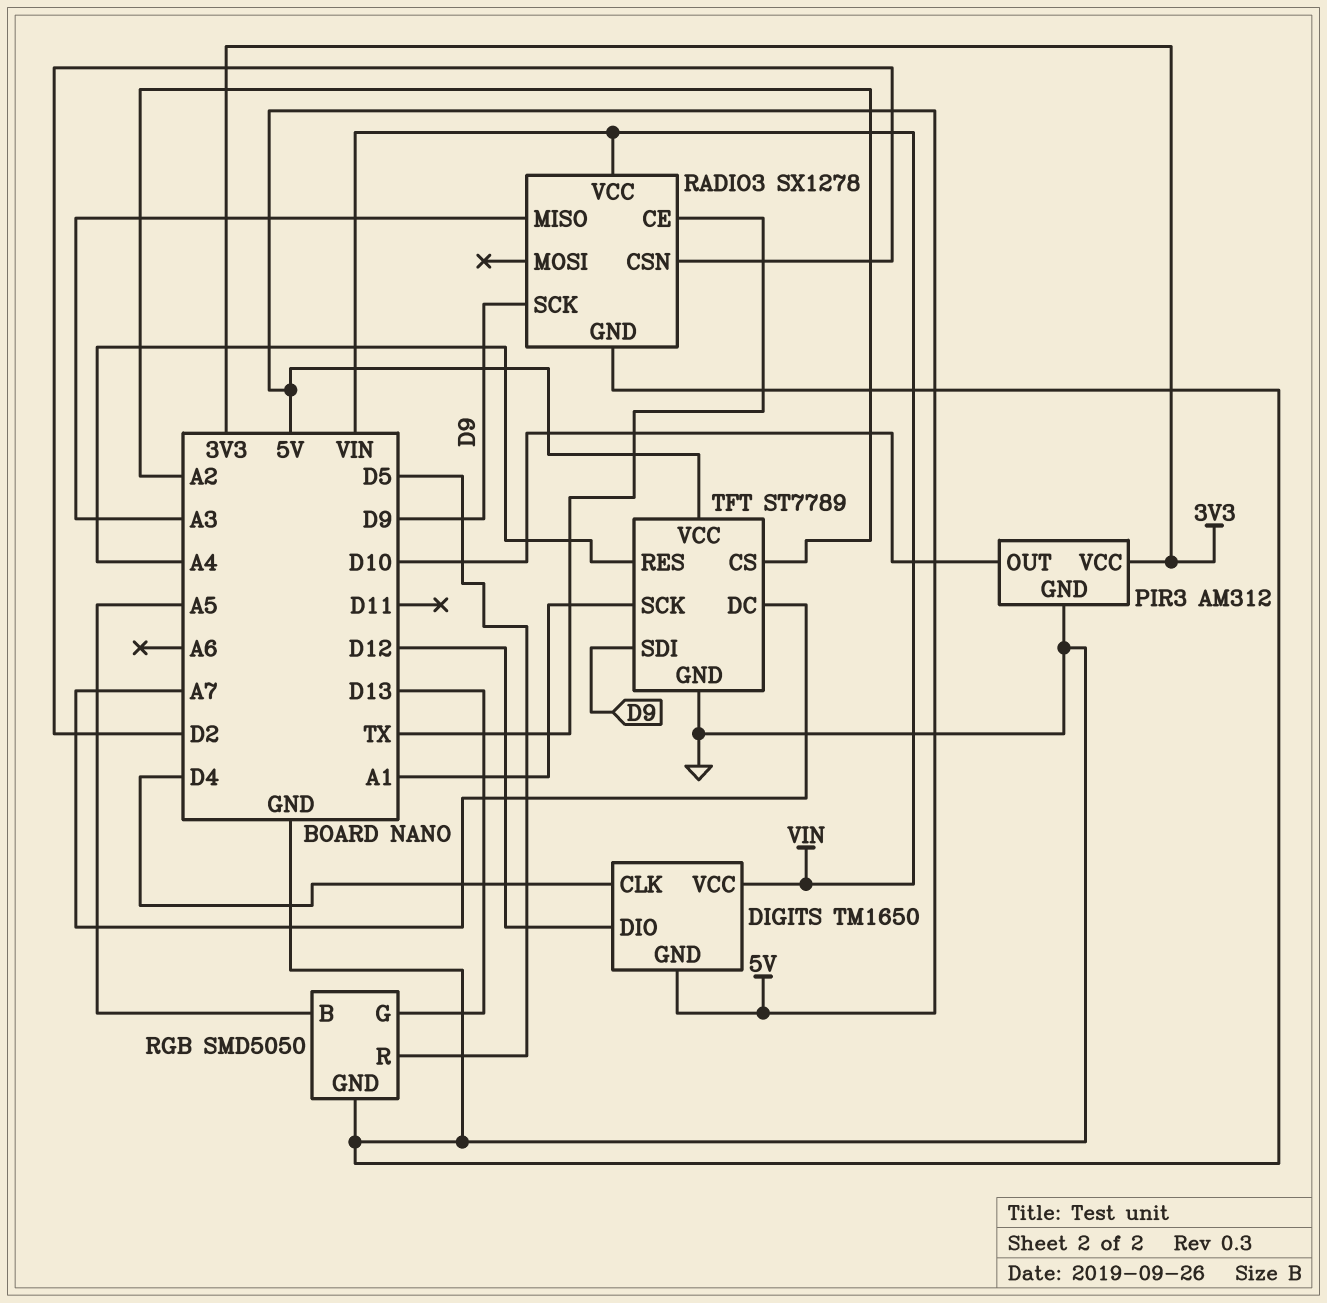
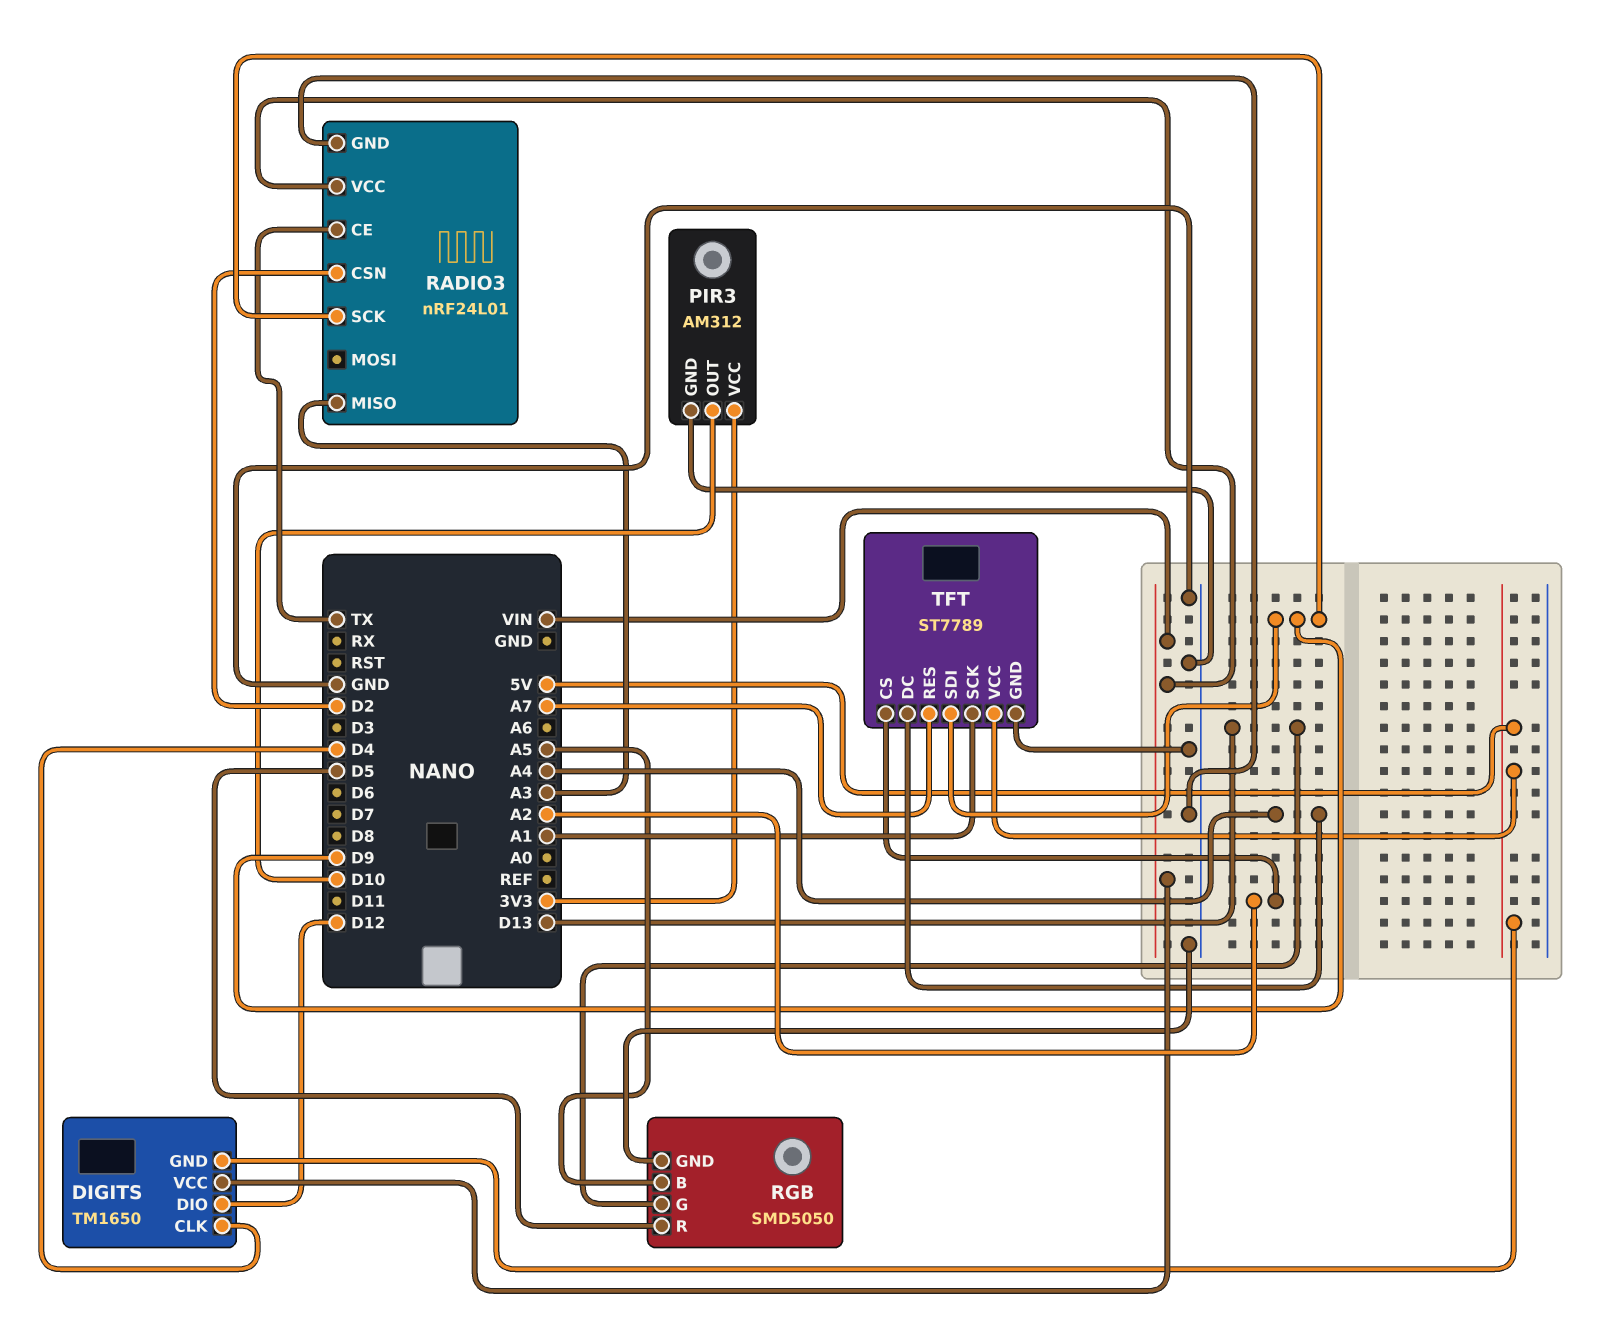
RADIO3: SX1278 -> nRF24L01
TFT pin DC: A7 -> A4
TFT pin RES: A4 -> A7

